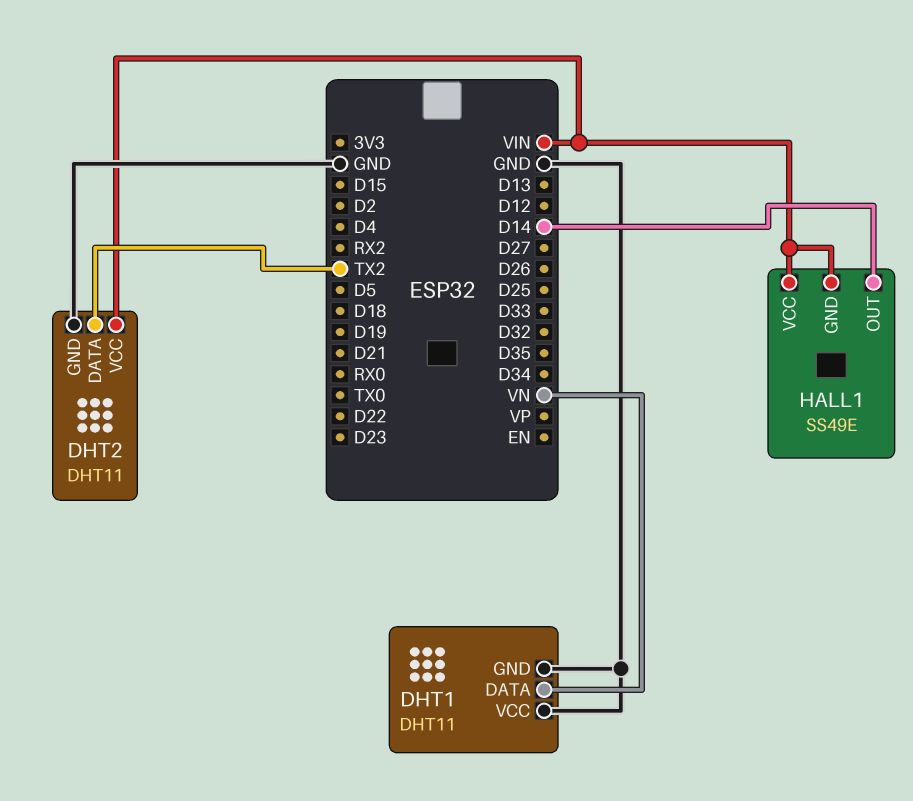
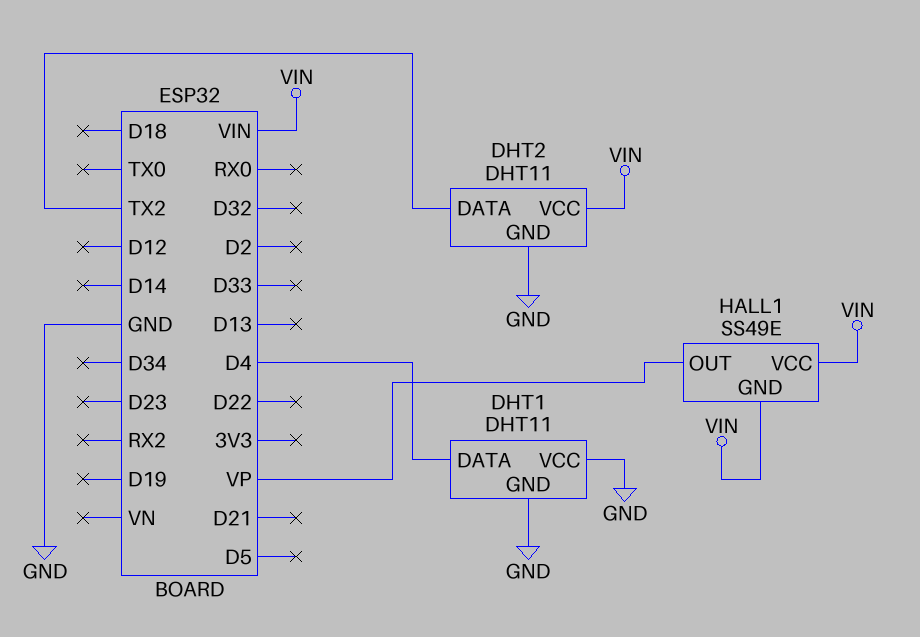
DHT1 pin DATA: VN -> D4
HALL1 pin OUT: D14 -> VP

